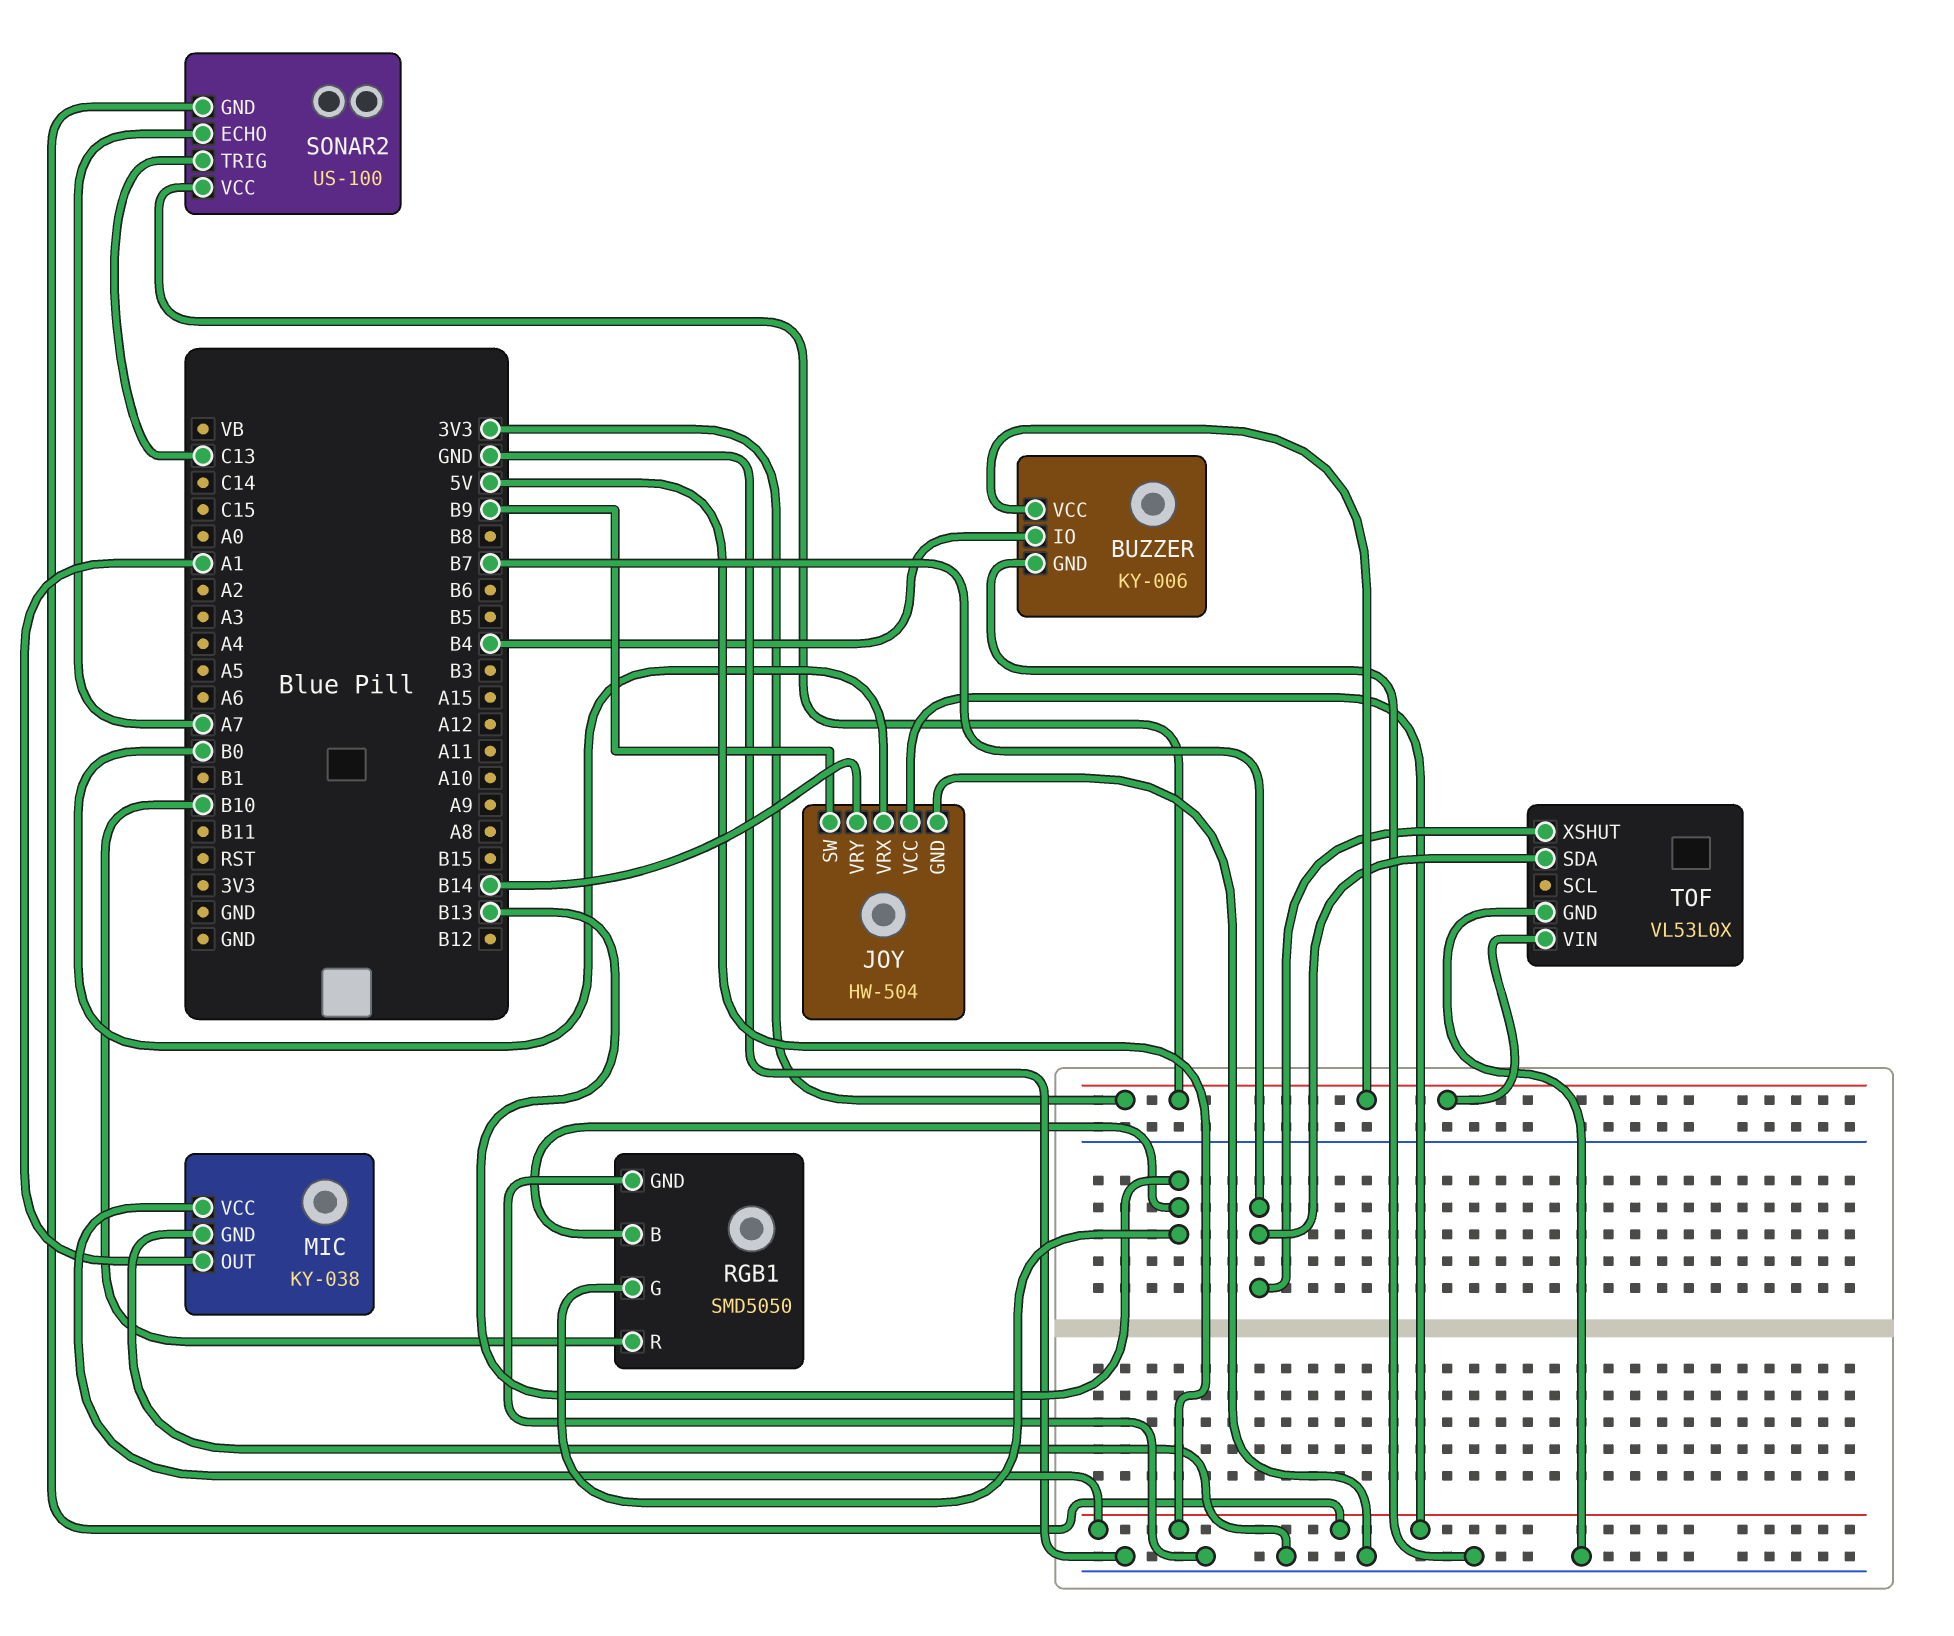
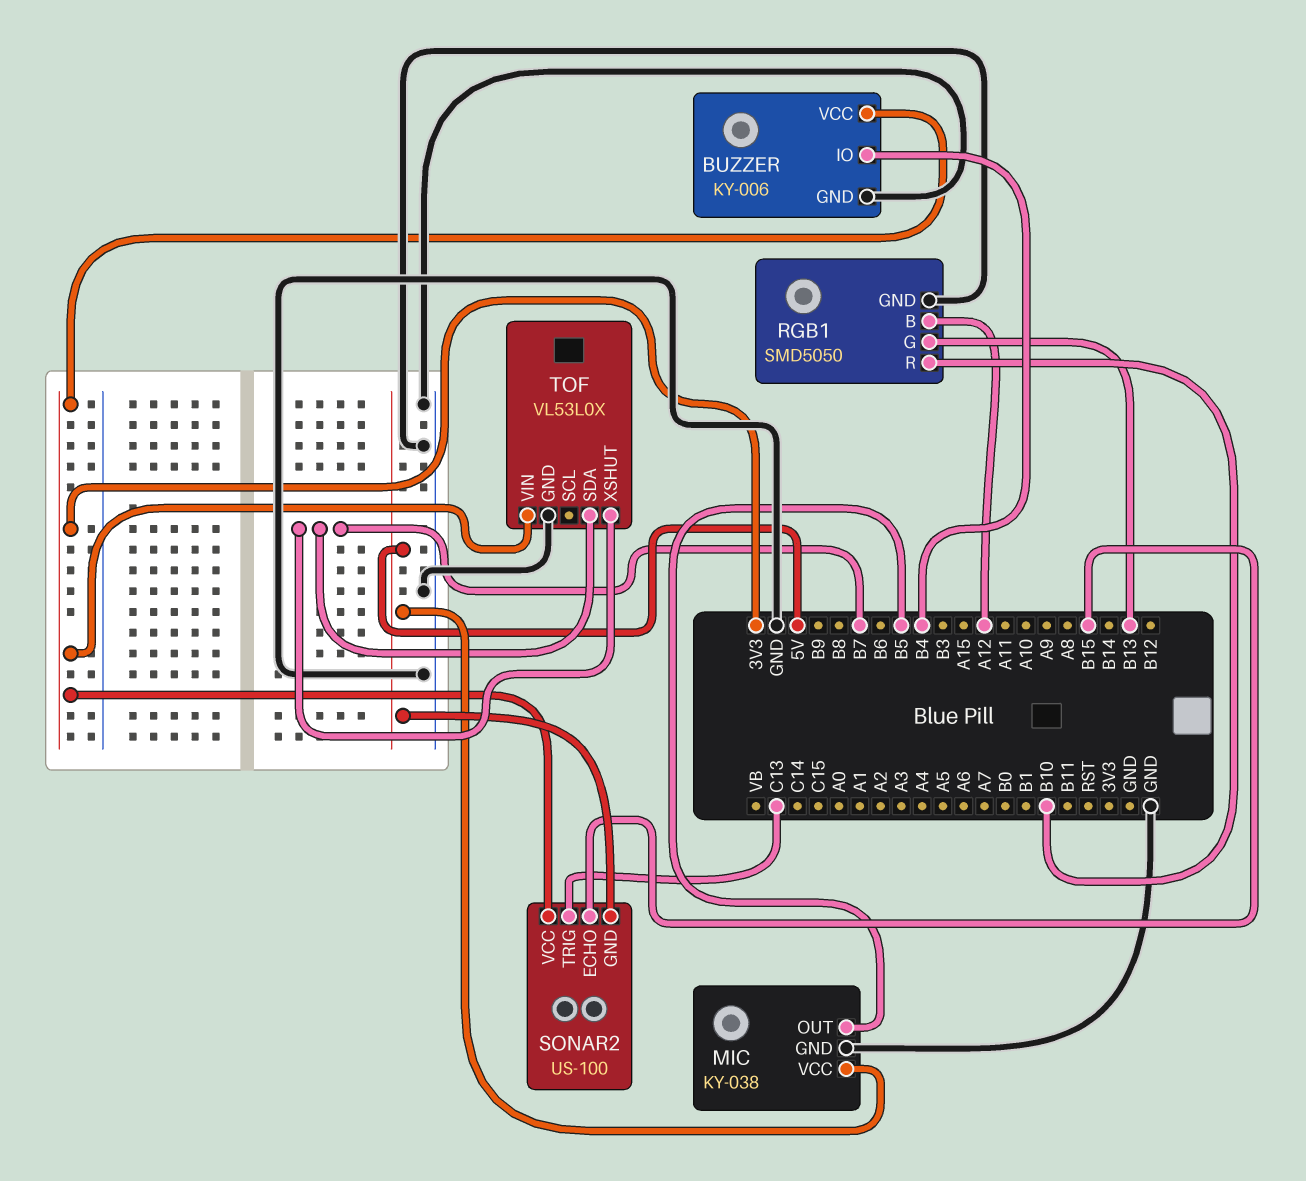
JOY: HW-504 -> none
JOY pin GND: GND -> none
JOY pin SW: B9 -> none
JOY pin VCC: 5V -> none
JOY pin VRX: B0 -> none
JOY pin VRY: B14 -> none
MIC pin OUT: A1 -> B5
RGB1 pin B: B13 -> A12
SONAR2 pin ECHO: A7 -> B15

